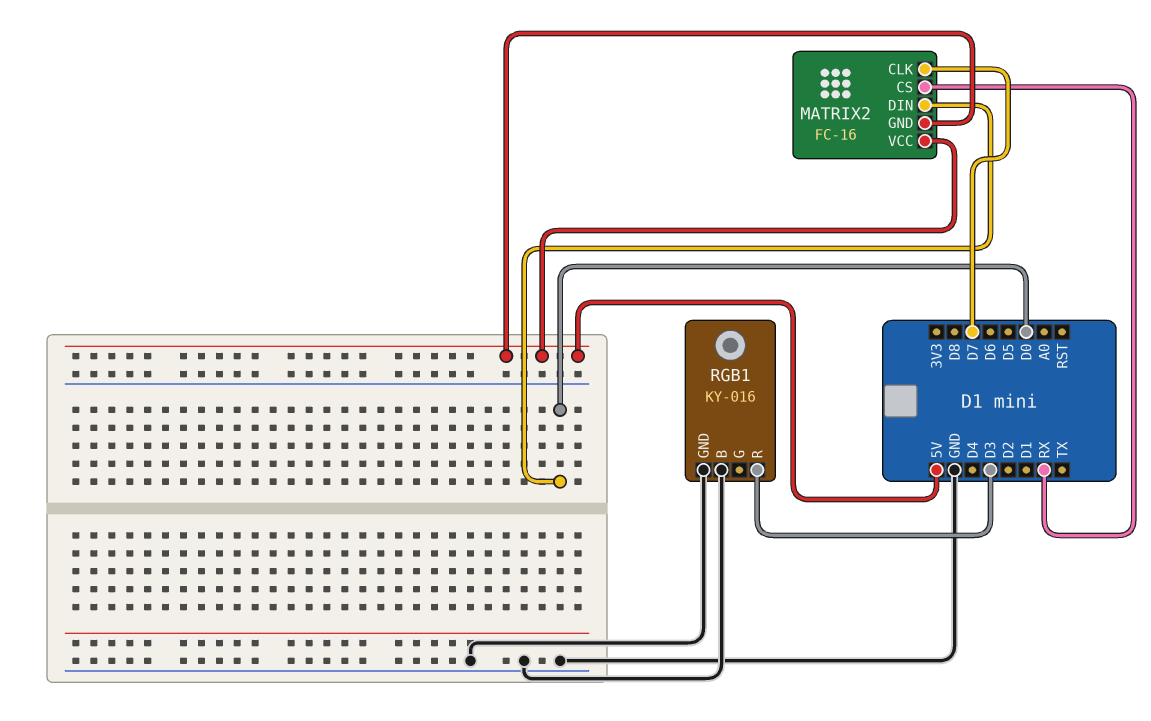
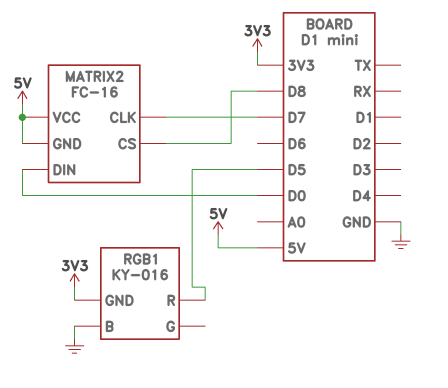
MATRIX2 pin CS: RX -> D8
RGB1 pin GND: GND -> 3V3
RGB1 pin R: D3 -> D5

